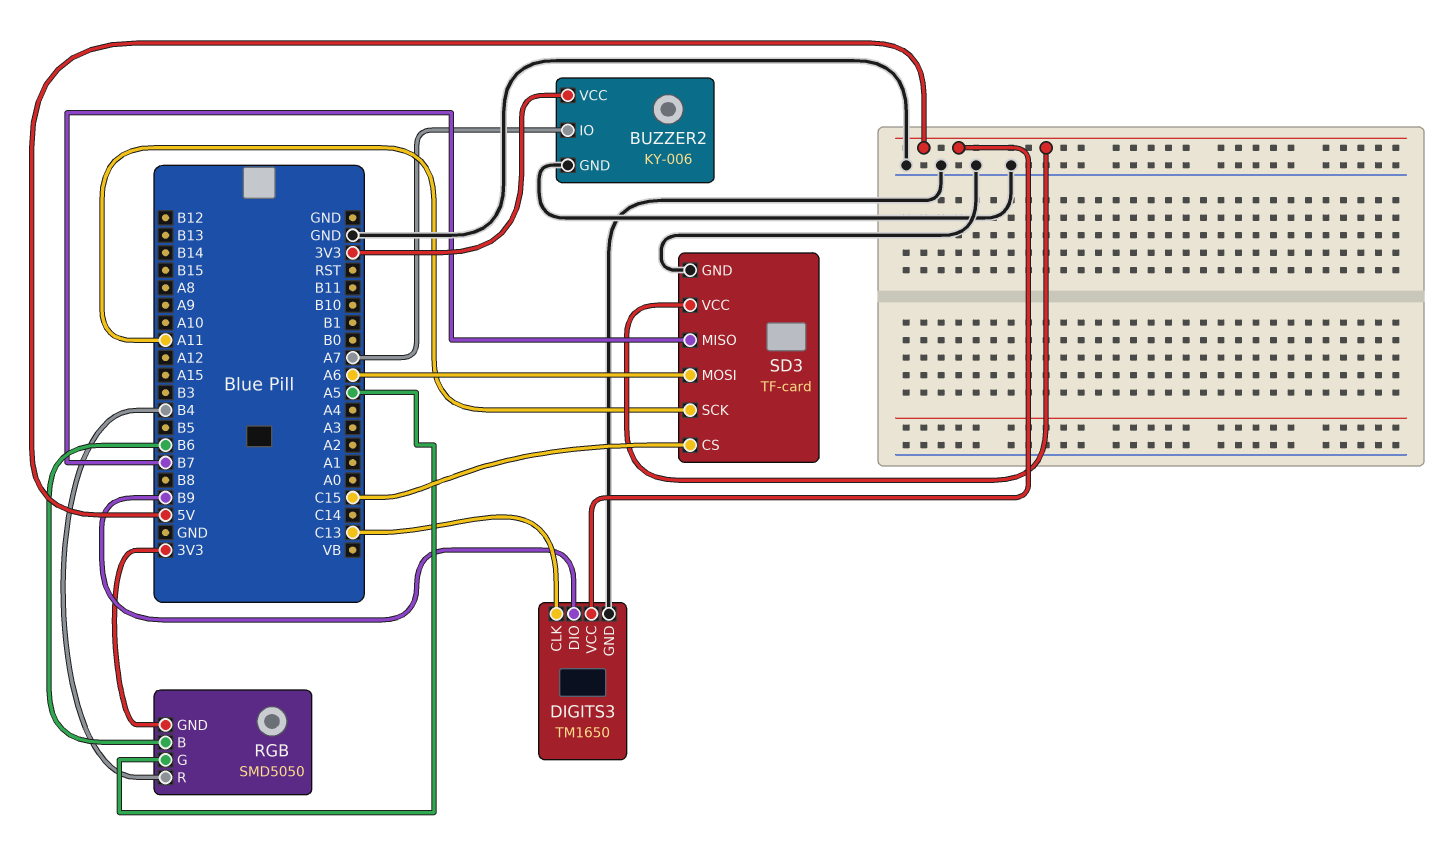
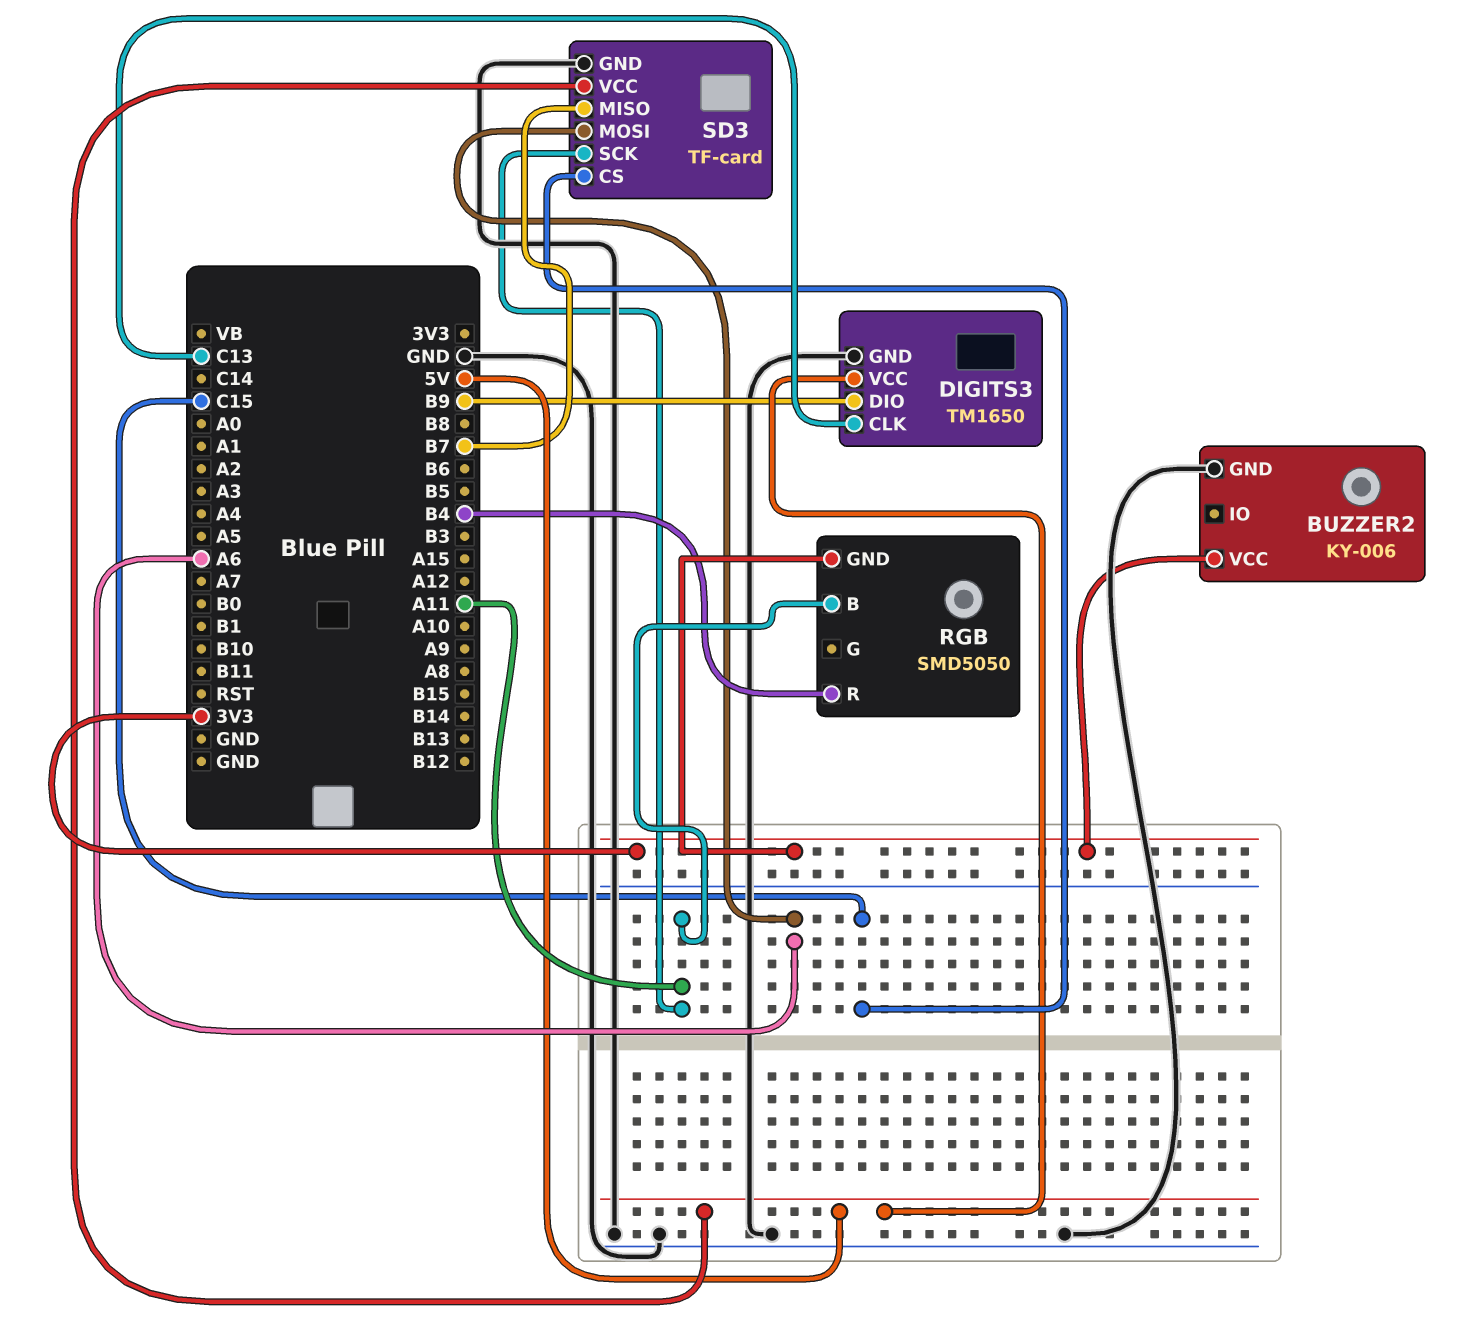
BUZZER2 pin IO: A7 -> none
RGB pin B: B6 -> A11
RGB pin G: A5 -> none

